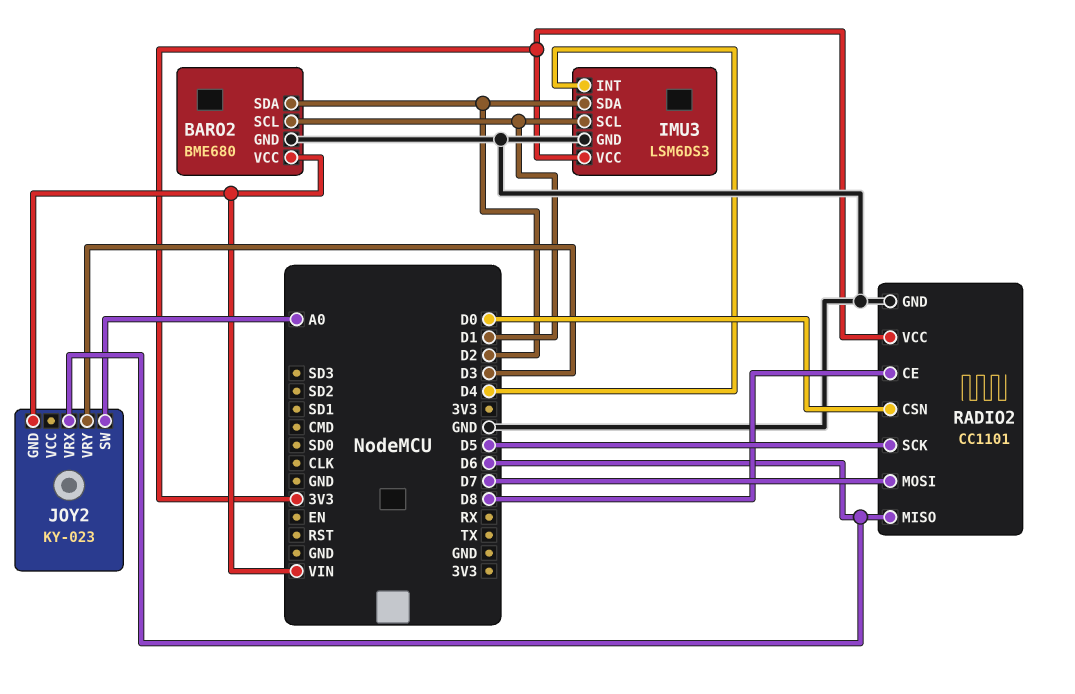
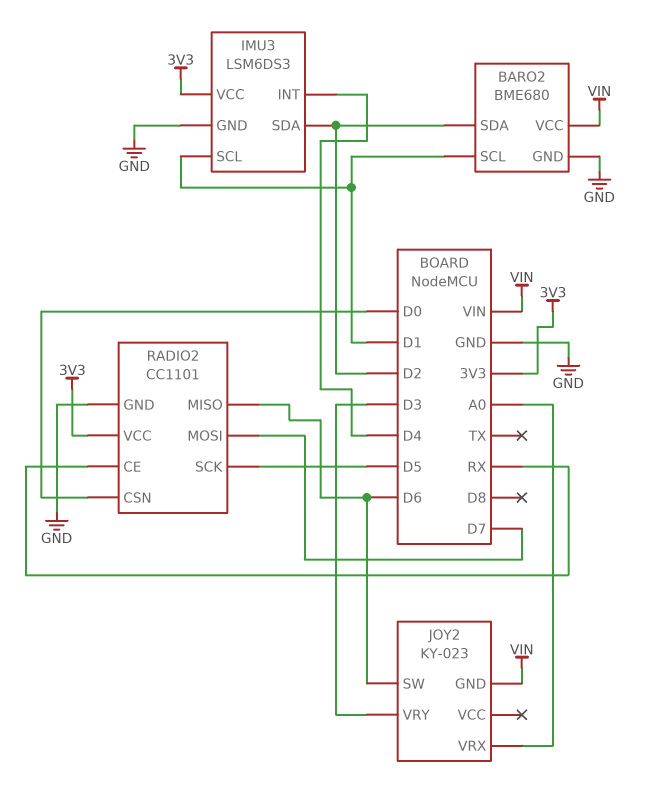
JOY2 pin SW: A0 -> D6
JOY2 pin VRX: D6 -> A0
RADIO2 pin CE: D8 -> RX

